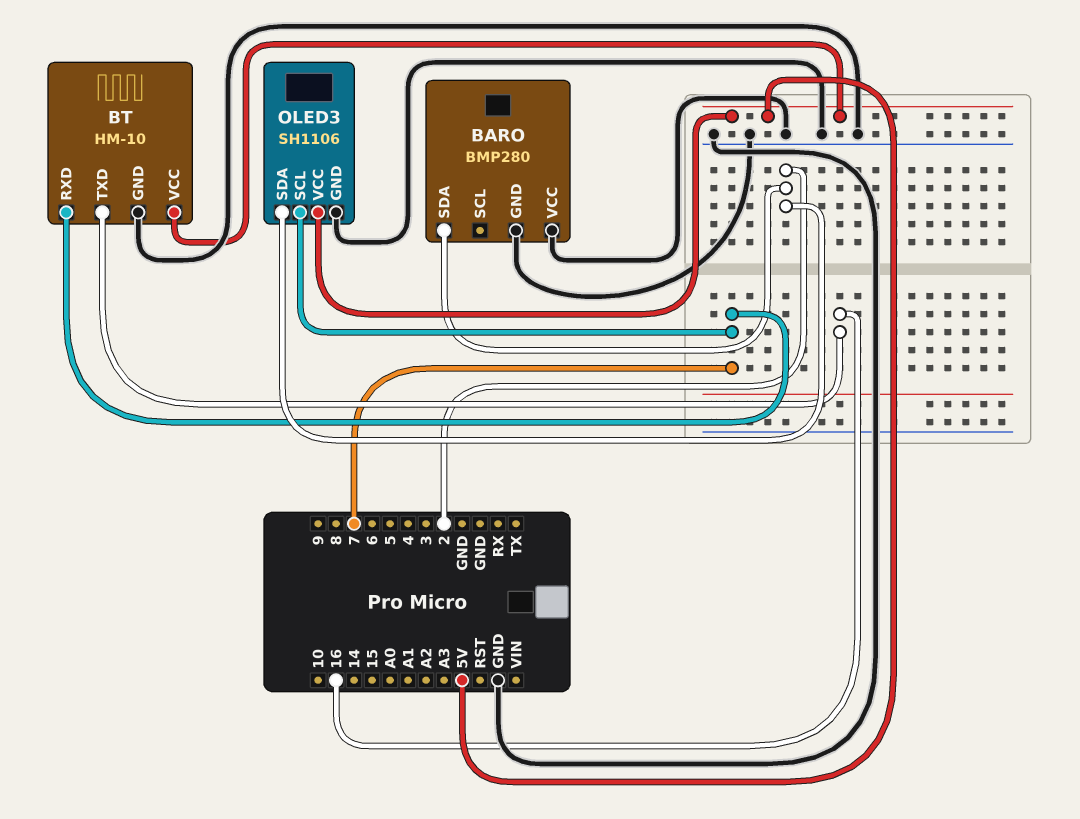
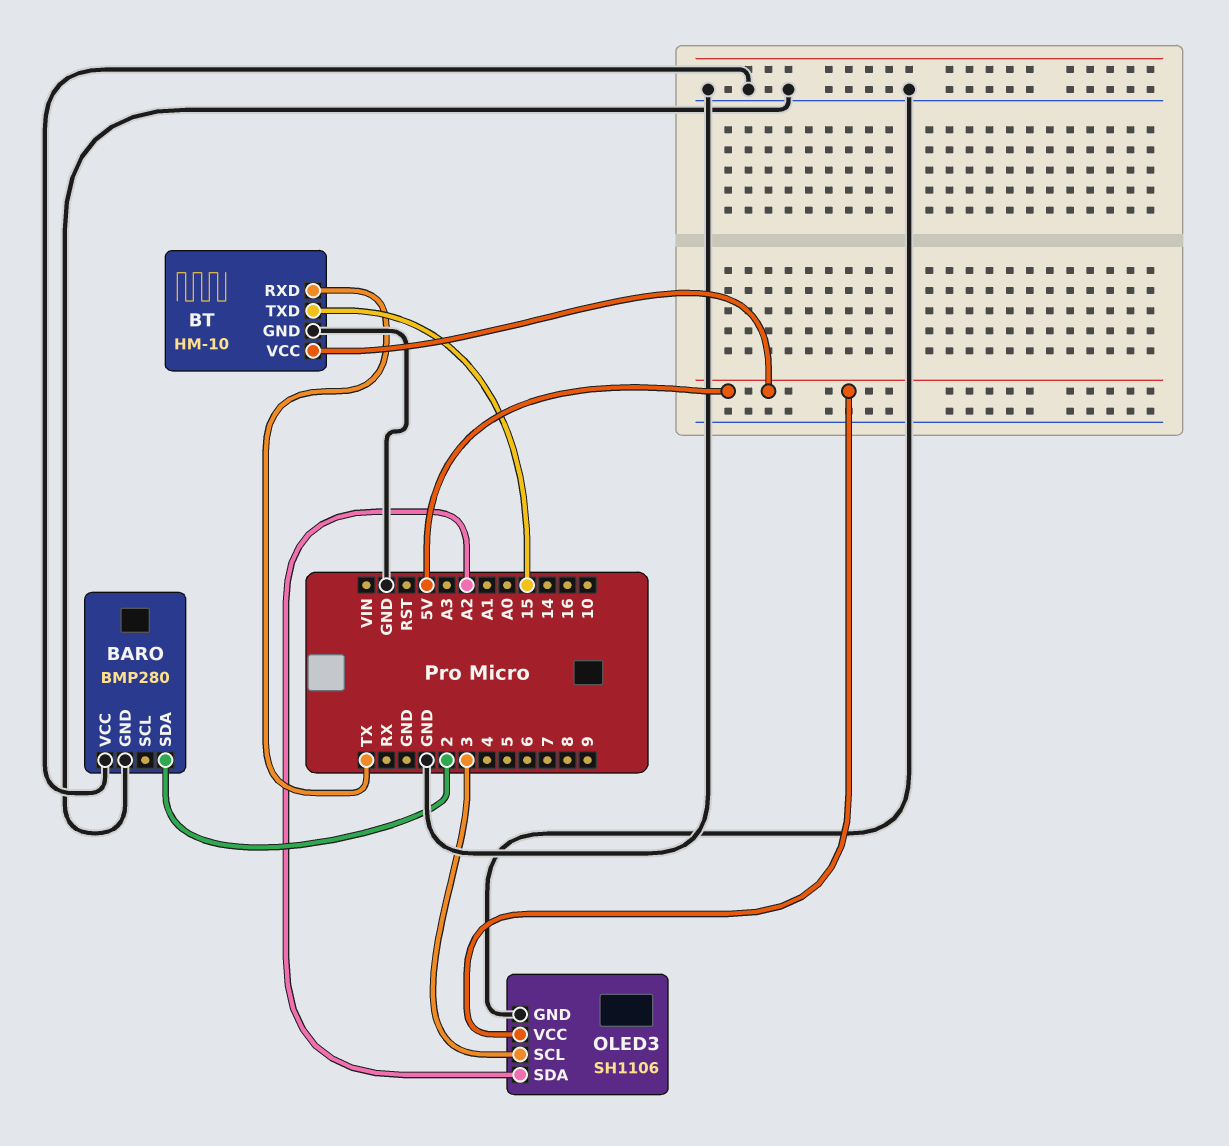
BT pin RXD: 7 -> TX
BT pin TXD: 16 -> 15
OLED3 pin SCL: 7 -> 3
OLED3 pin SDA: 2 -> A2

